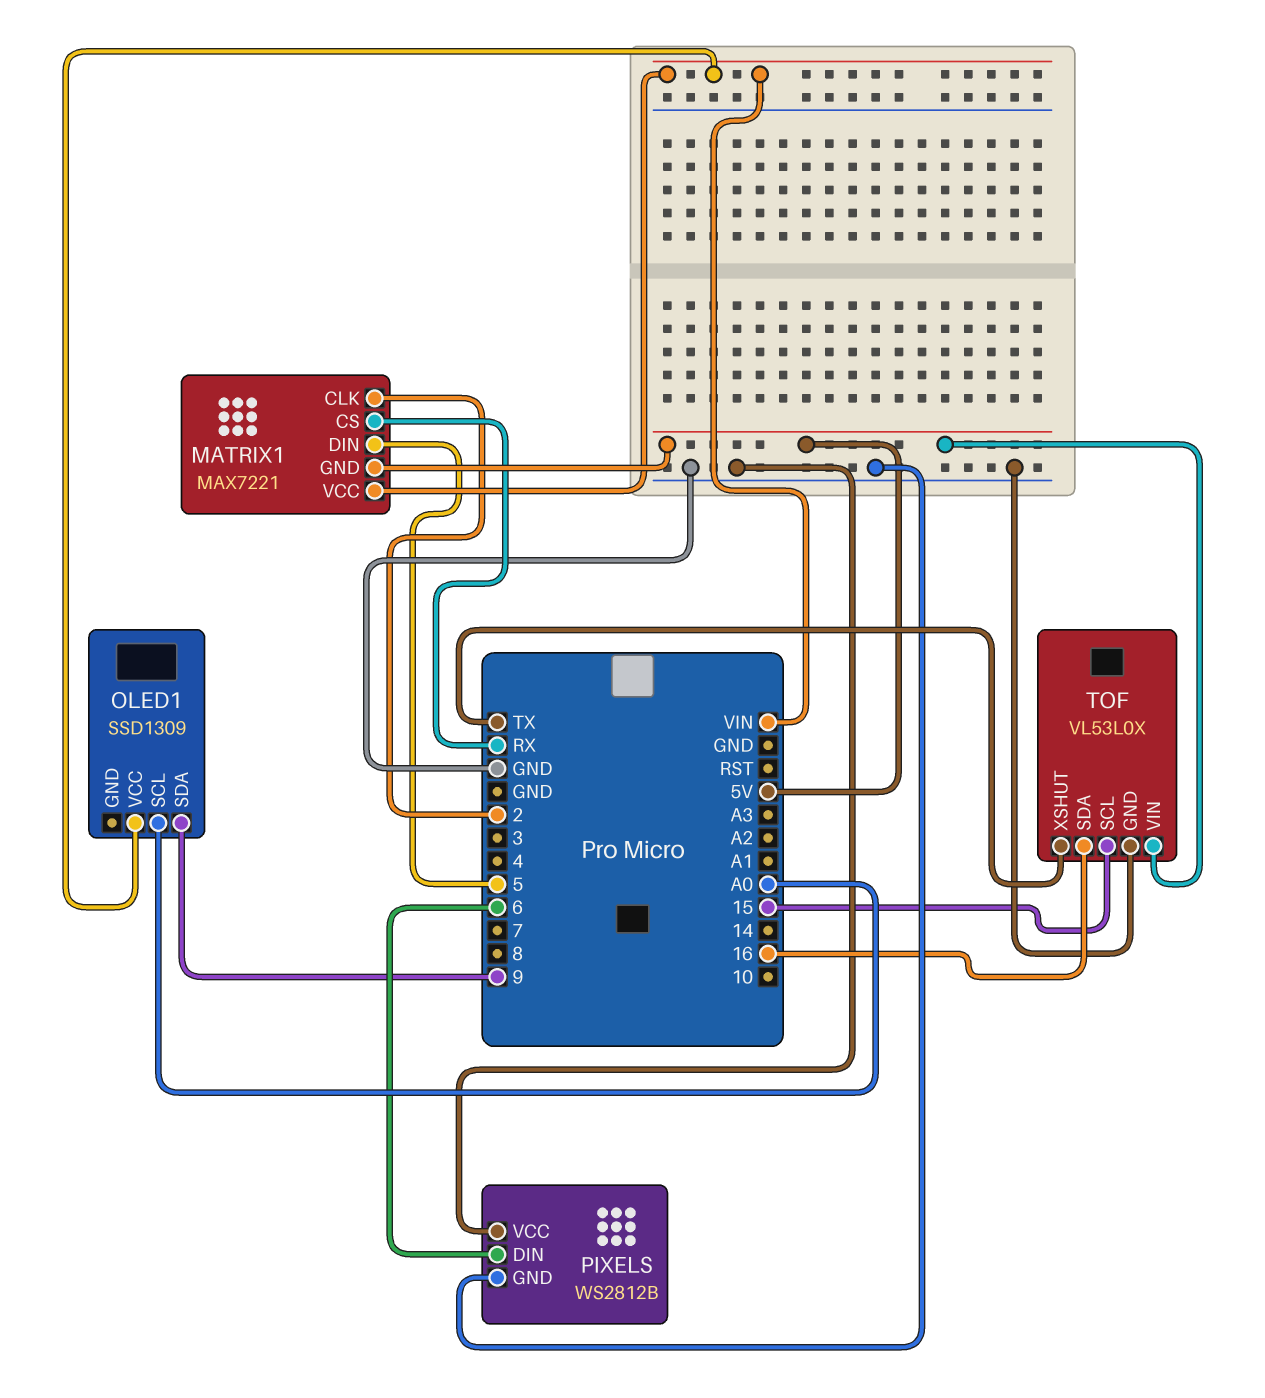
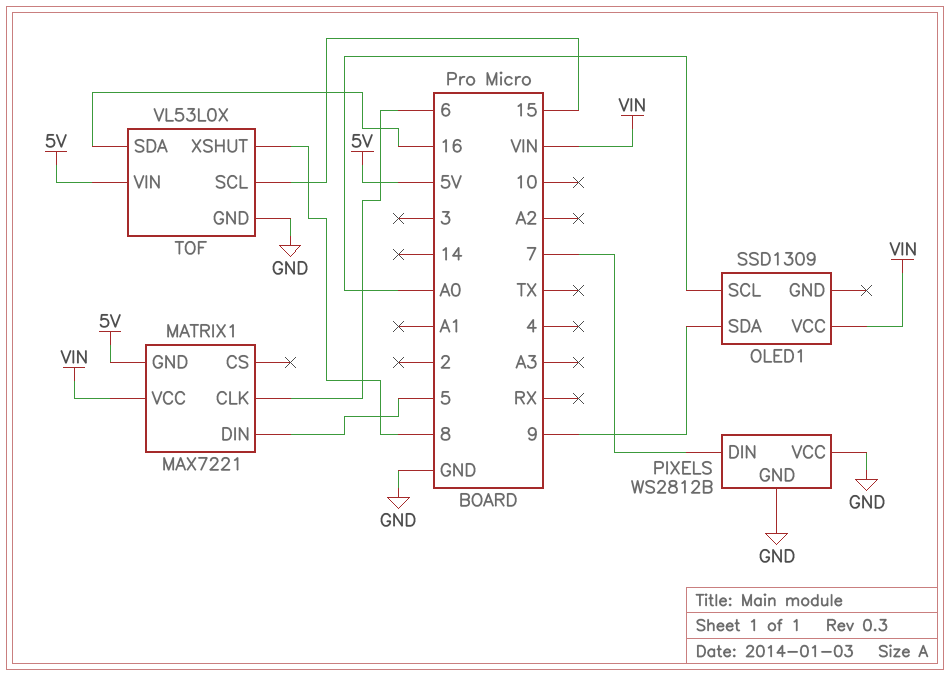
MATRIX1 pin CLK: 2 -> 6
MATRIX1 pin CS: RX -> none
PIXELS pin DIN: 6 -> 7
TOF pin XSHUT: TX -> 8

